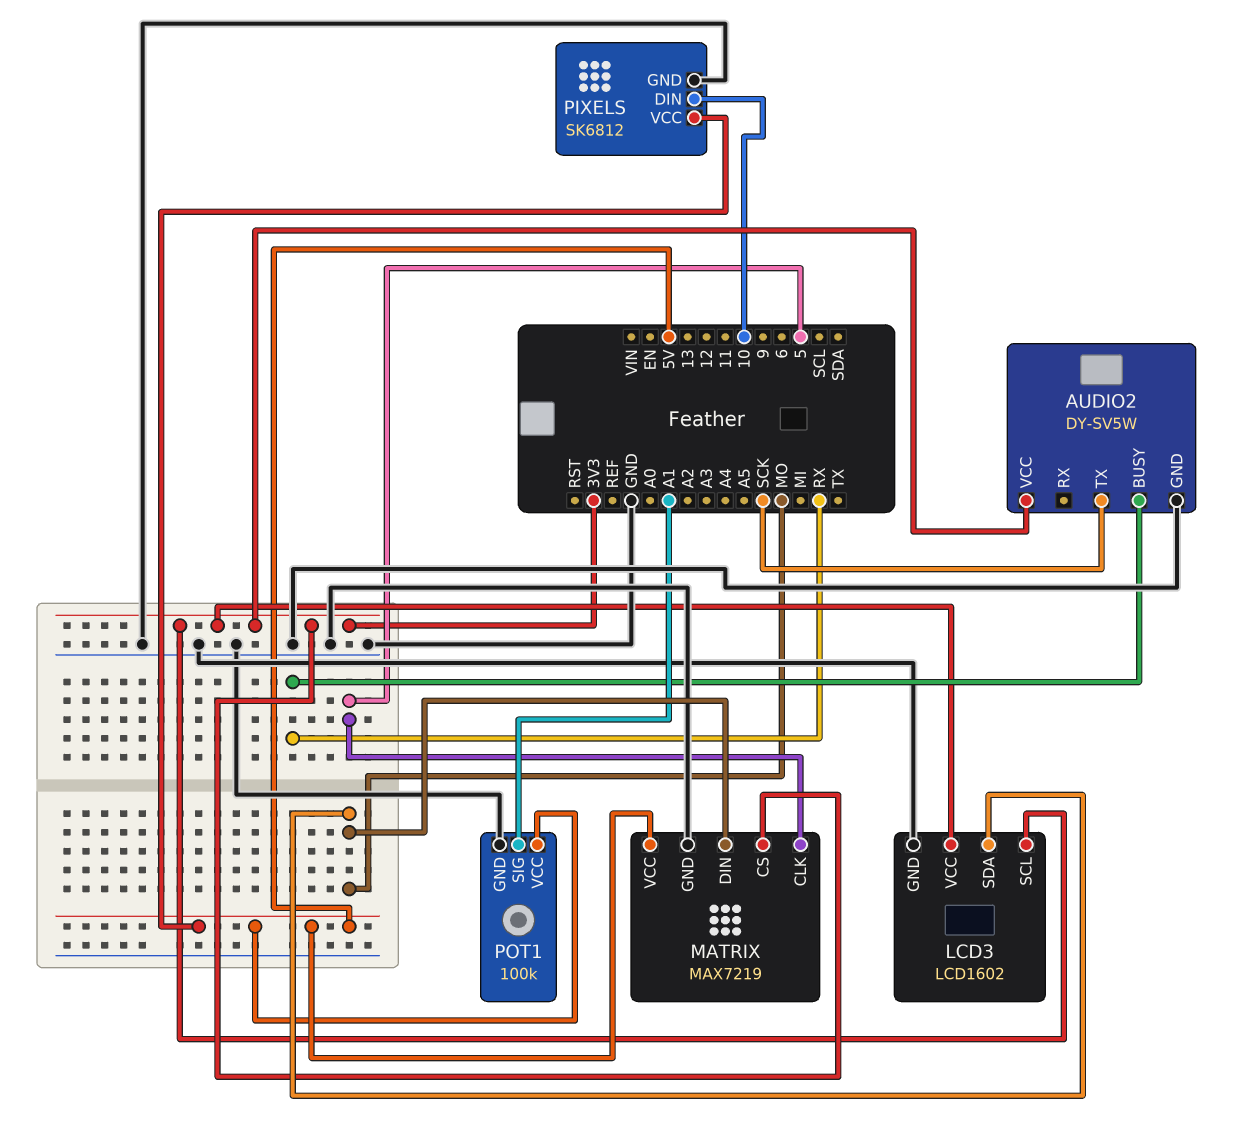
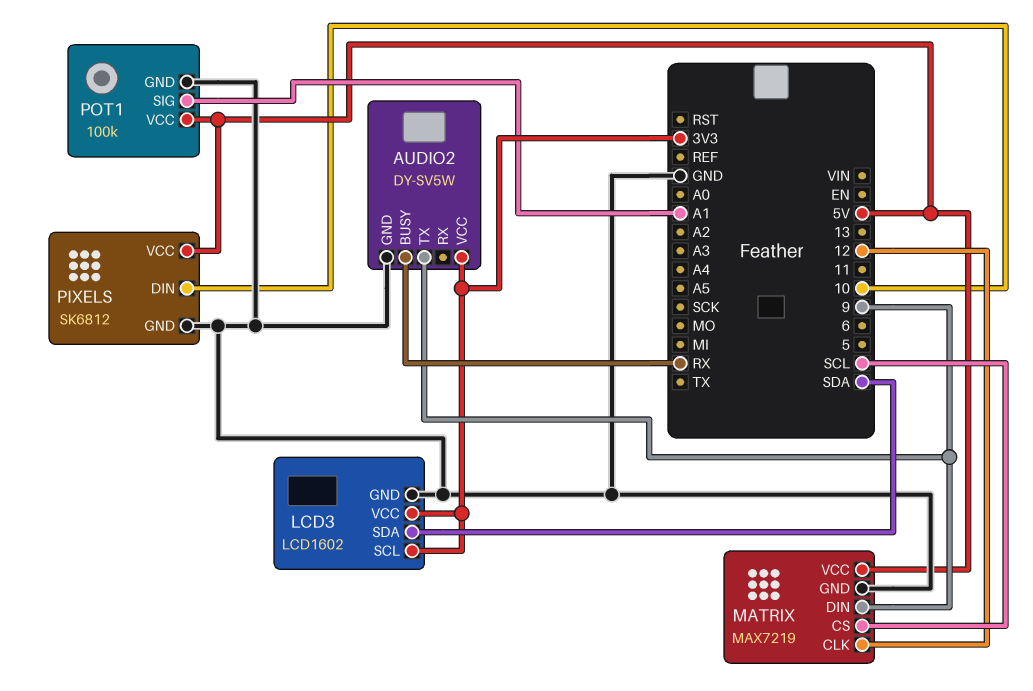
AUDIO2 pin TX: SCK -> 9
LCD3 pin SDA: MO -> SDA
MATRIX pin CLK: 5 -> 12
MATRIX pin CS: 3V3 -> SCL
MATRIX pin DIN: MO -> 9

